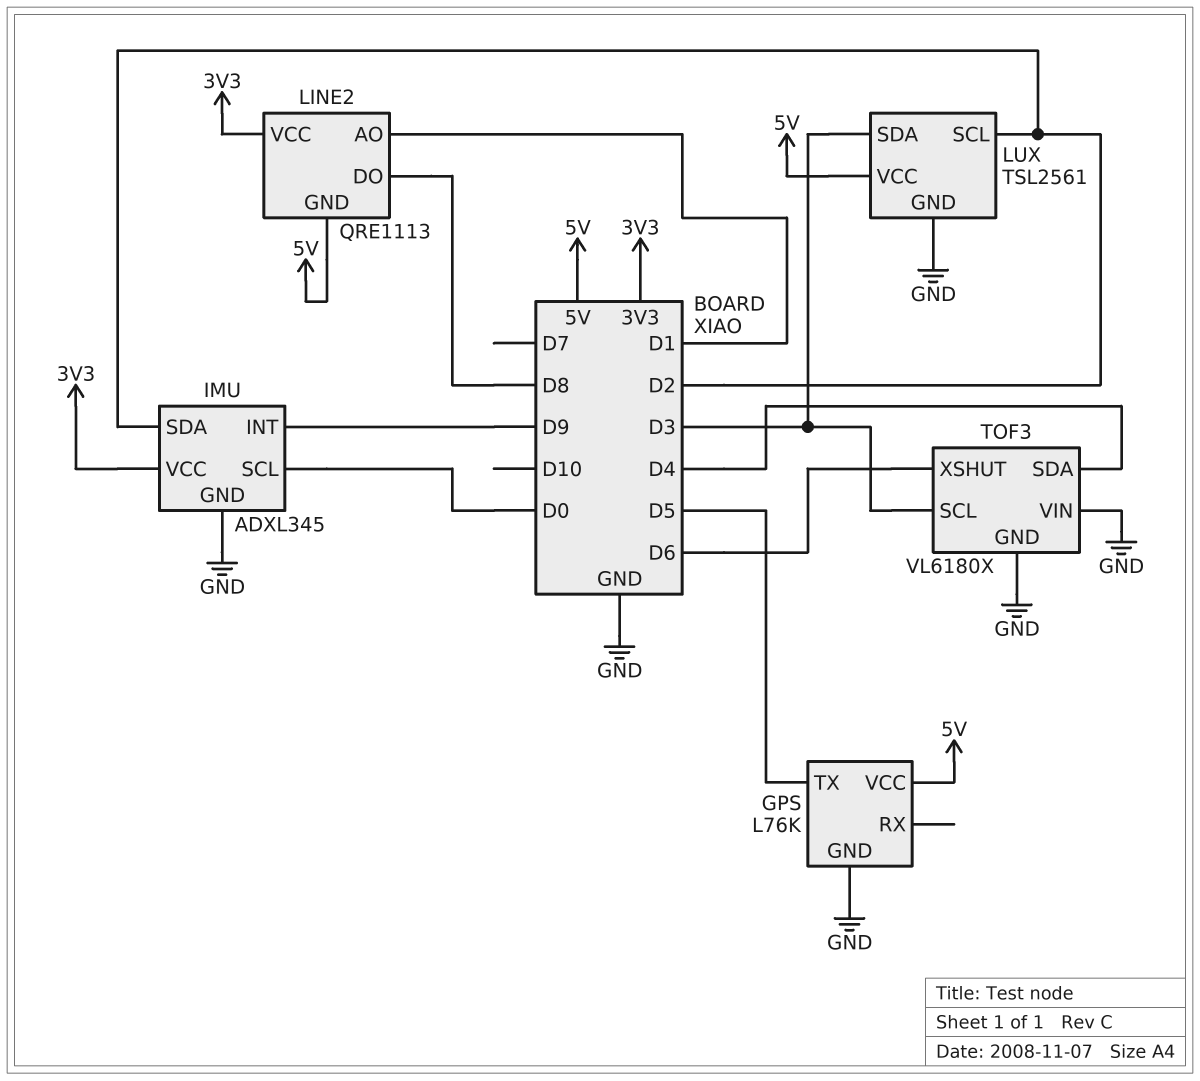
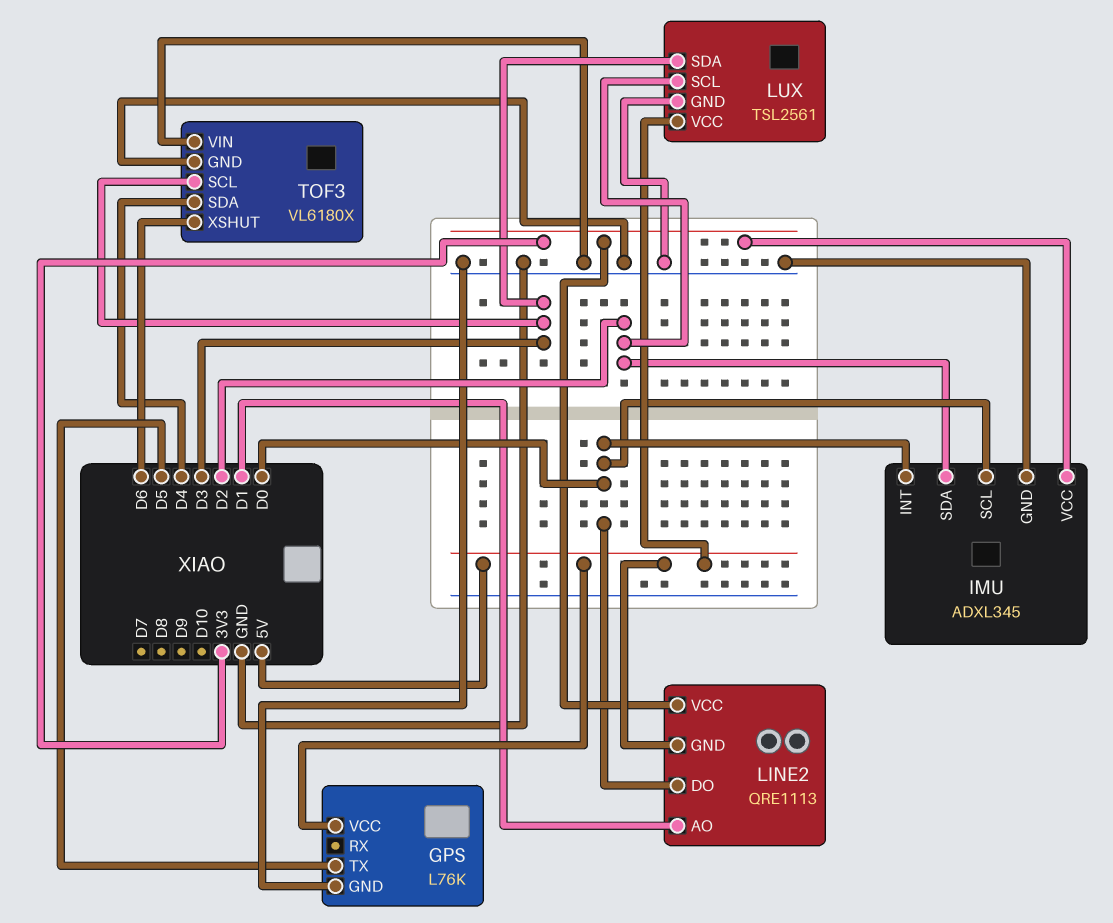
IMU pin INT: D9 -> D0
LINE2 pin DO: D8 -> D0

